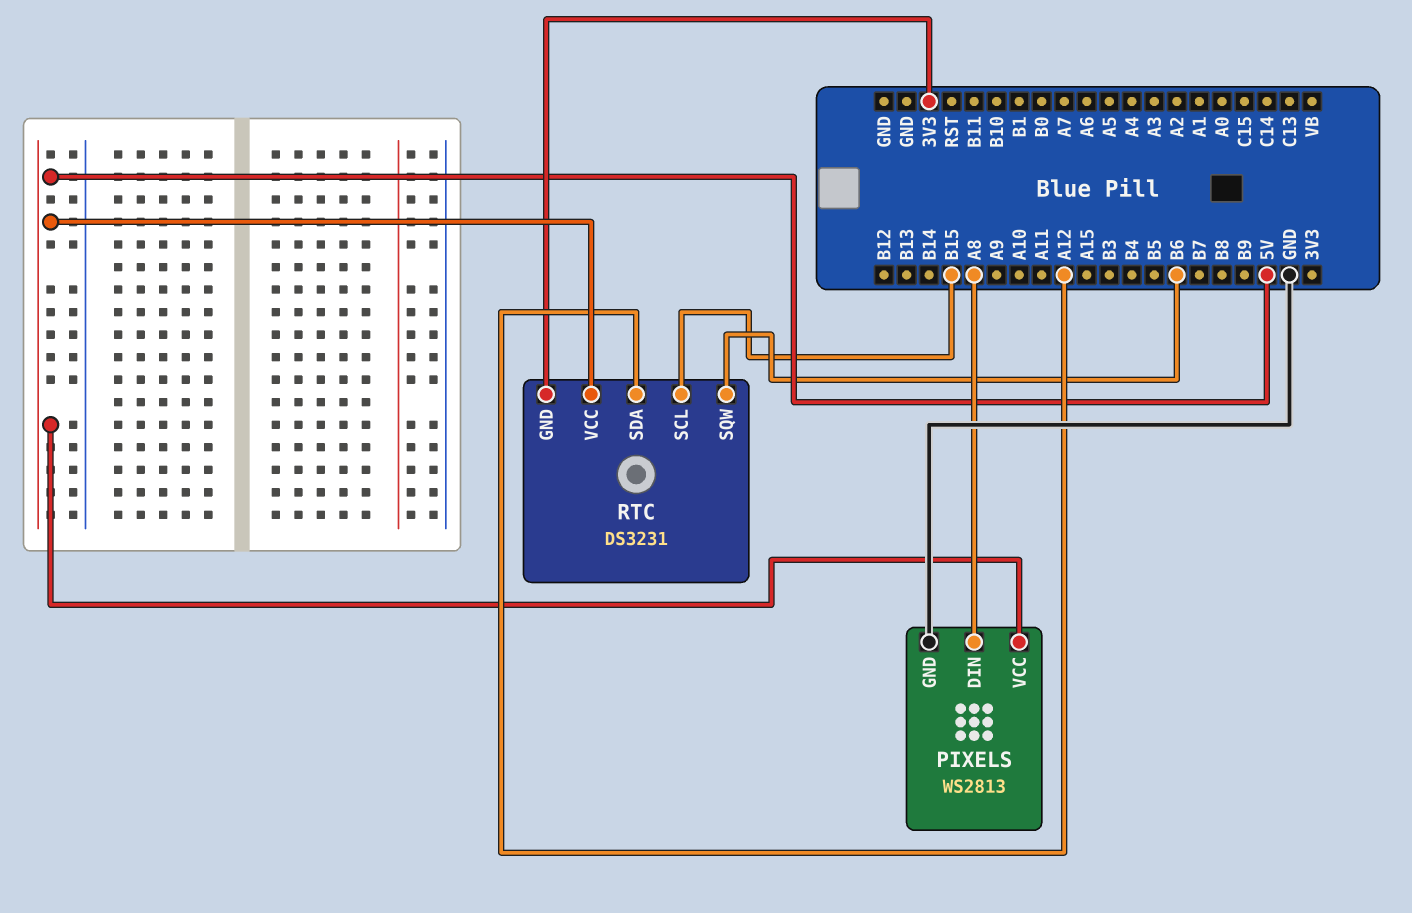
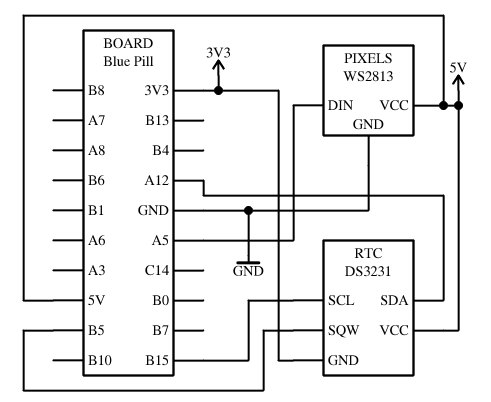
PIXELS pin DIN: A8 -> A5
RTC pin SQW: B6 -> B5

